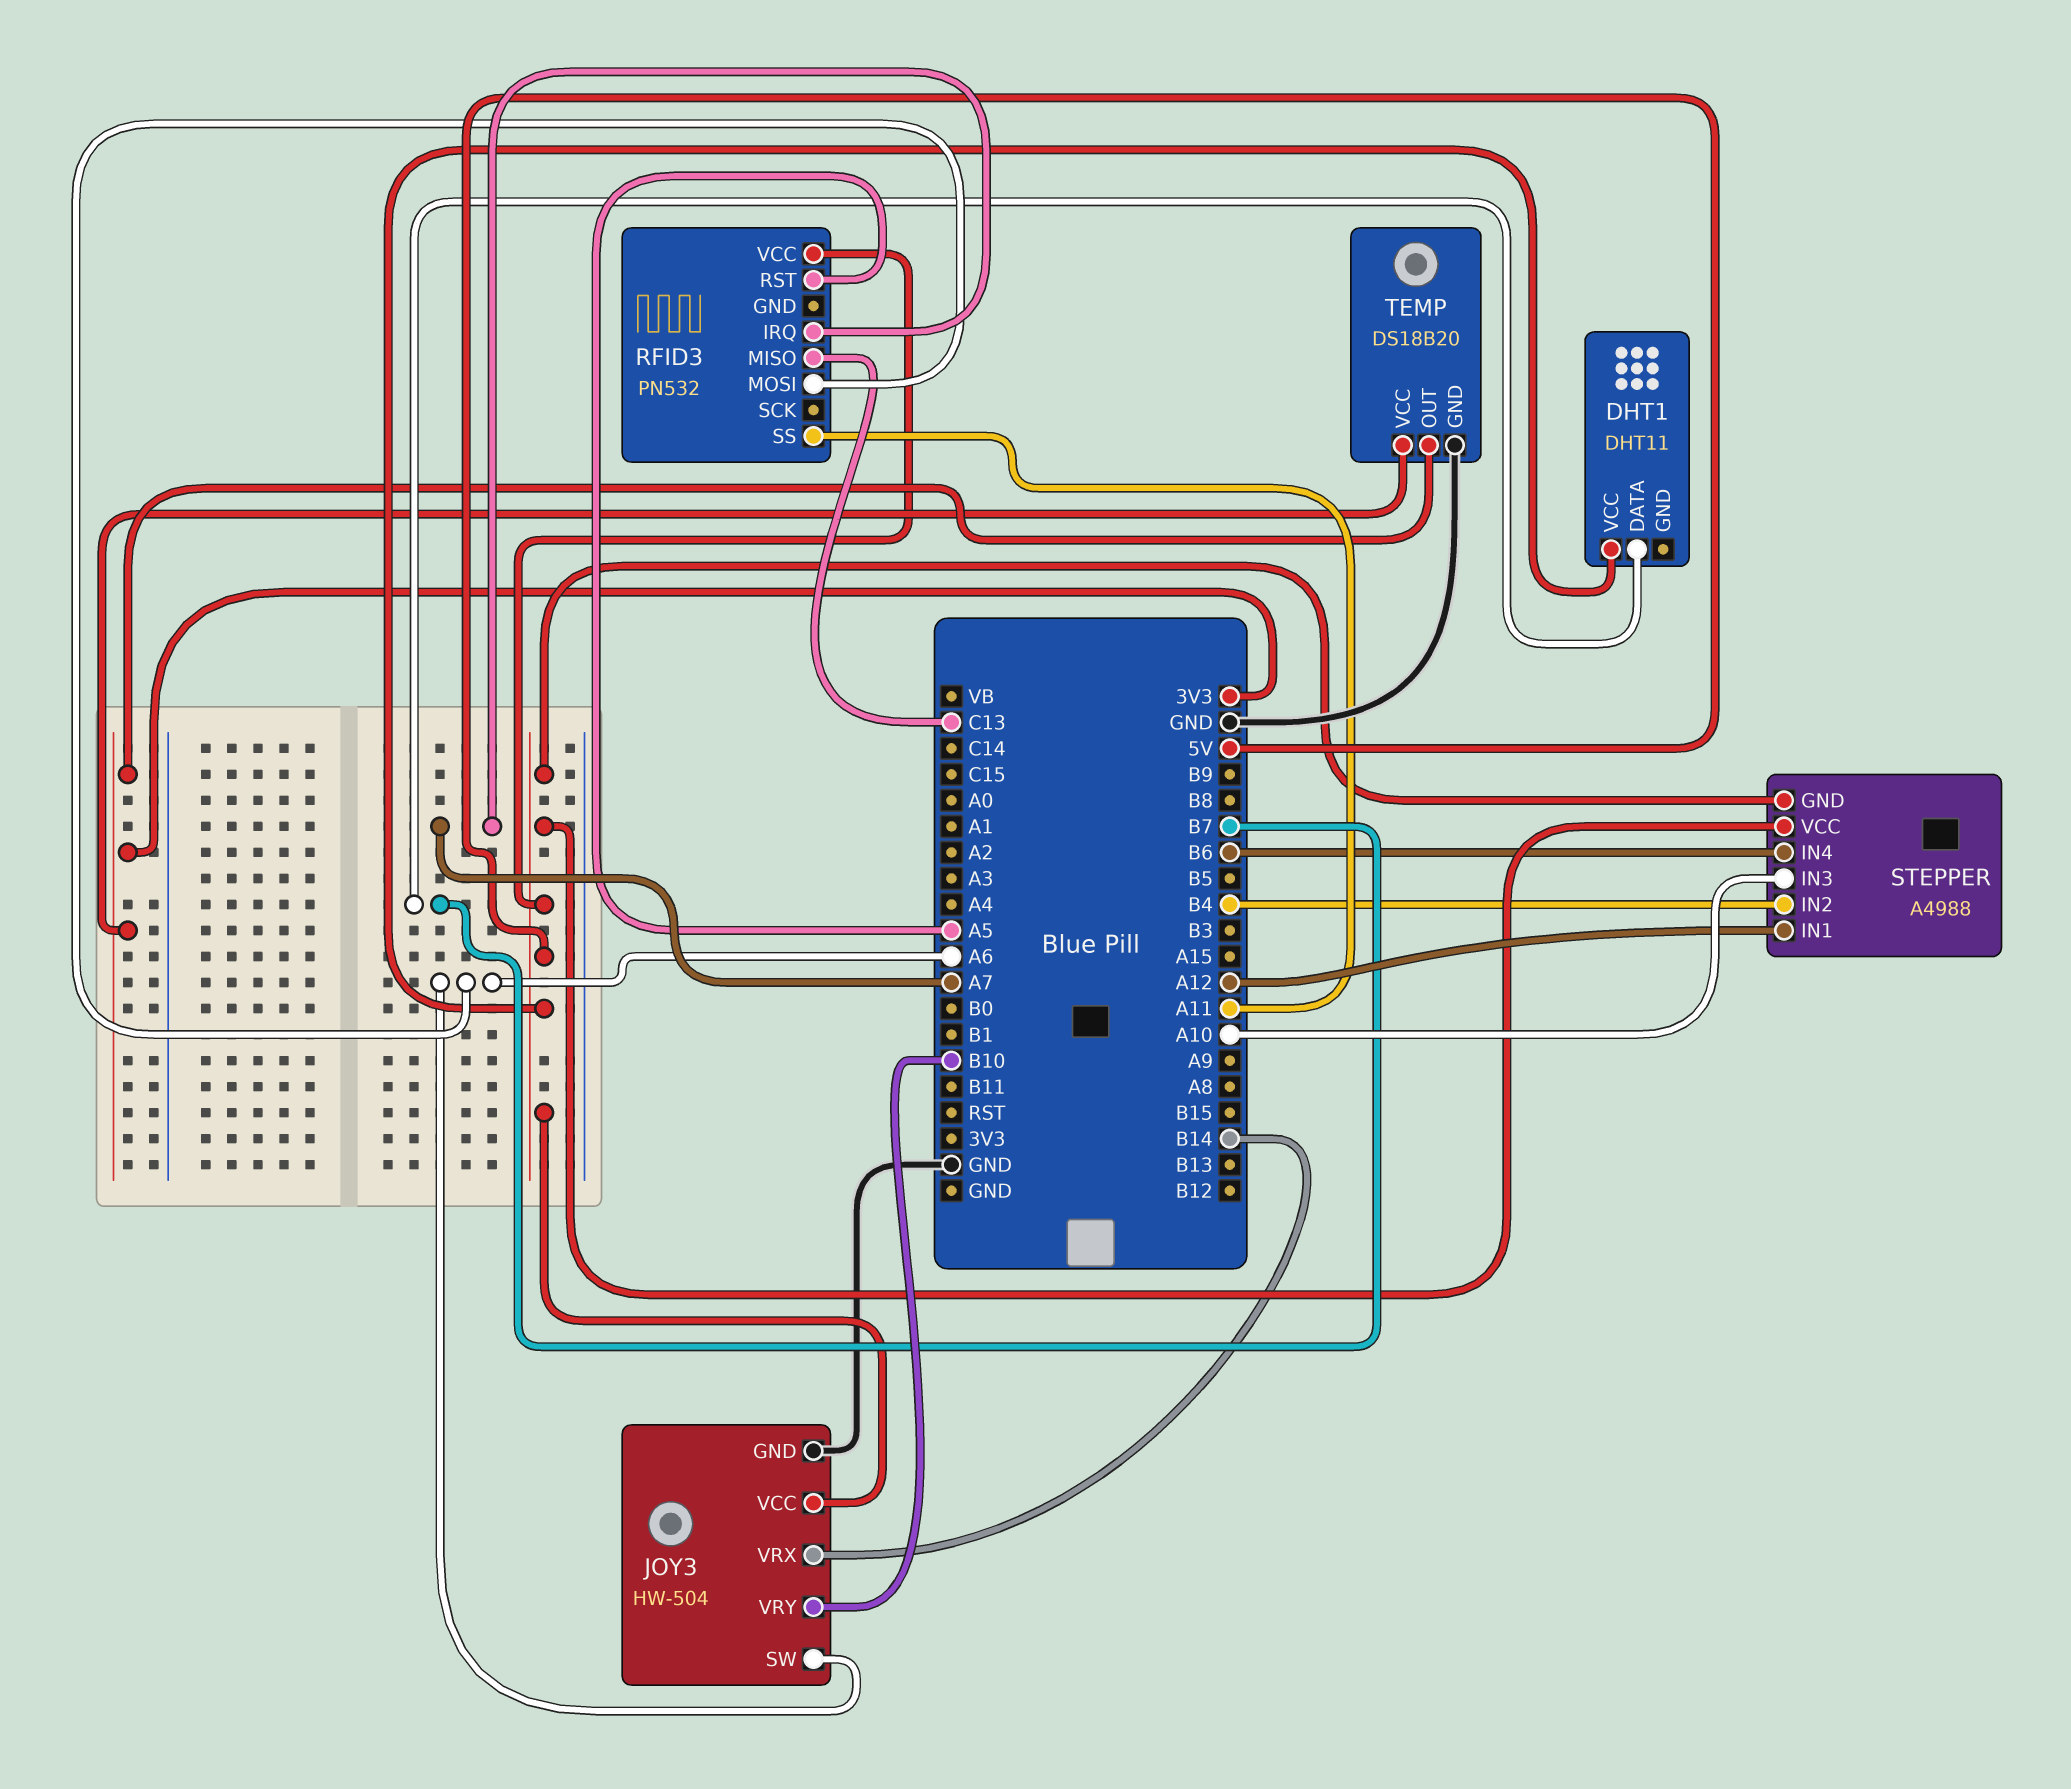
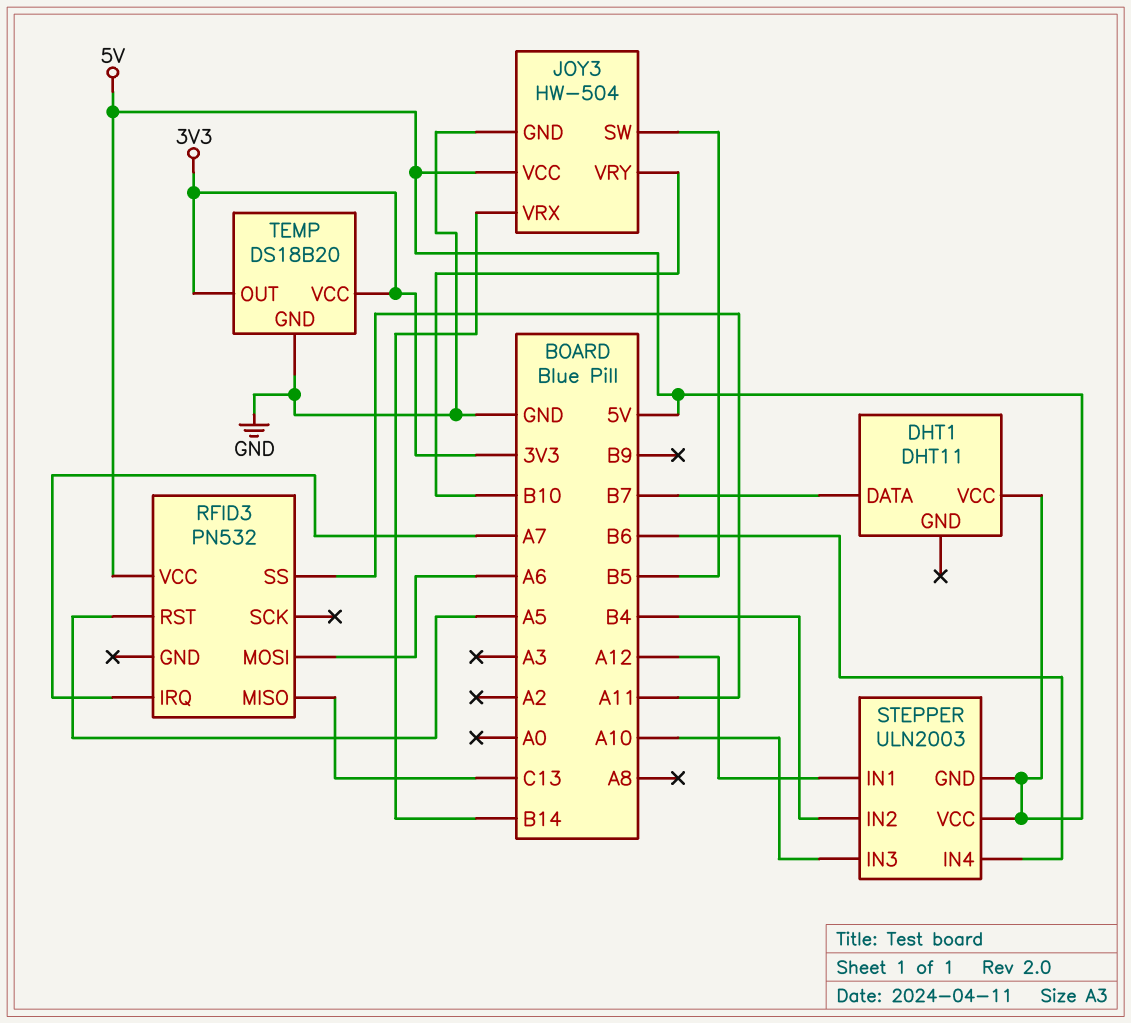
JOY3 pin SW: A6 -> B5
STEPPER: A4988 -> ULN2003

